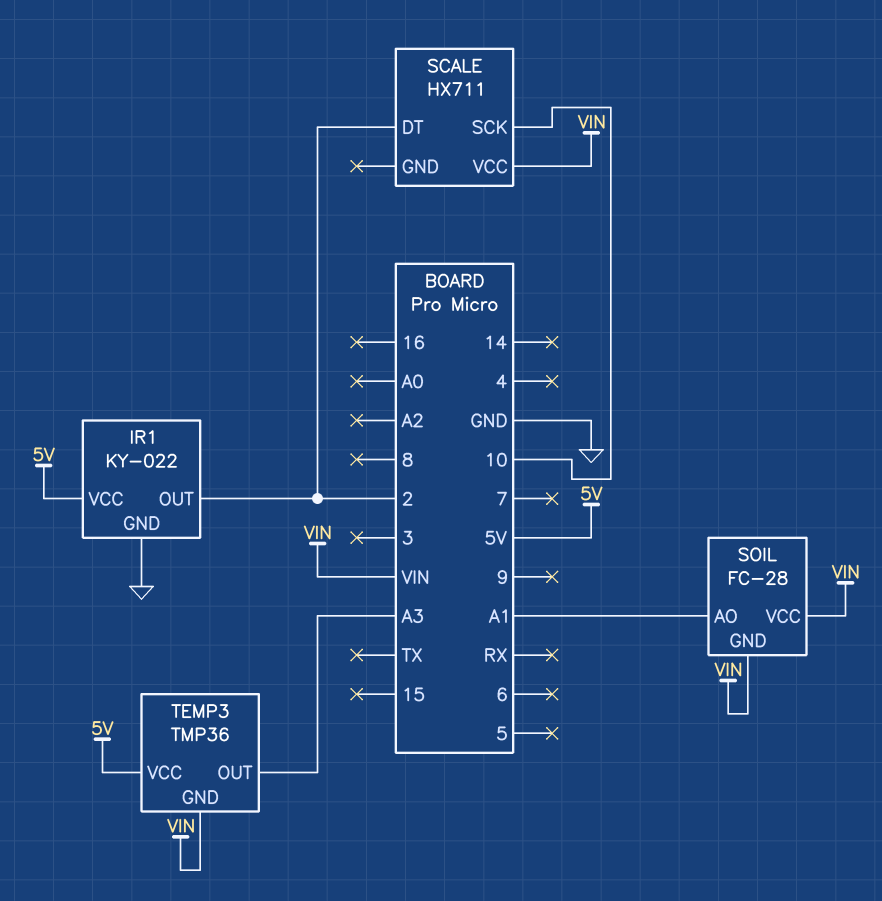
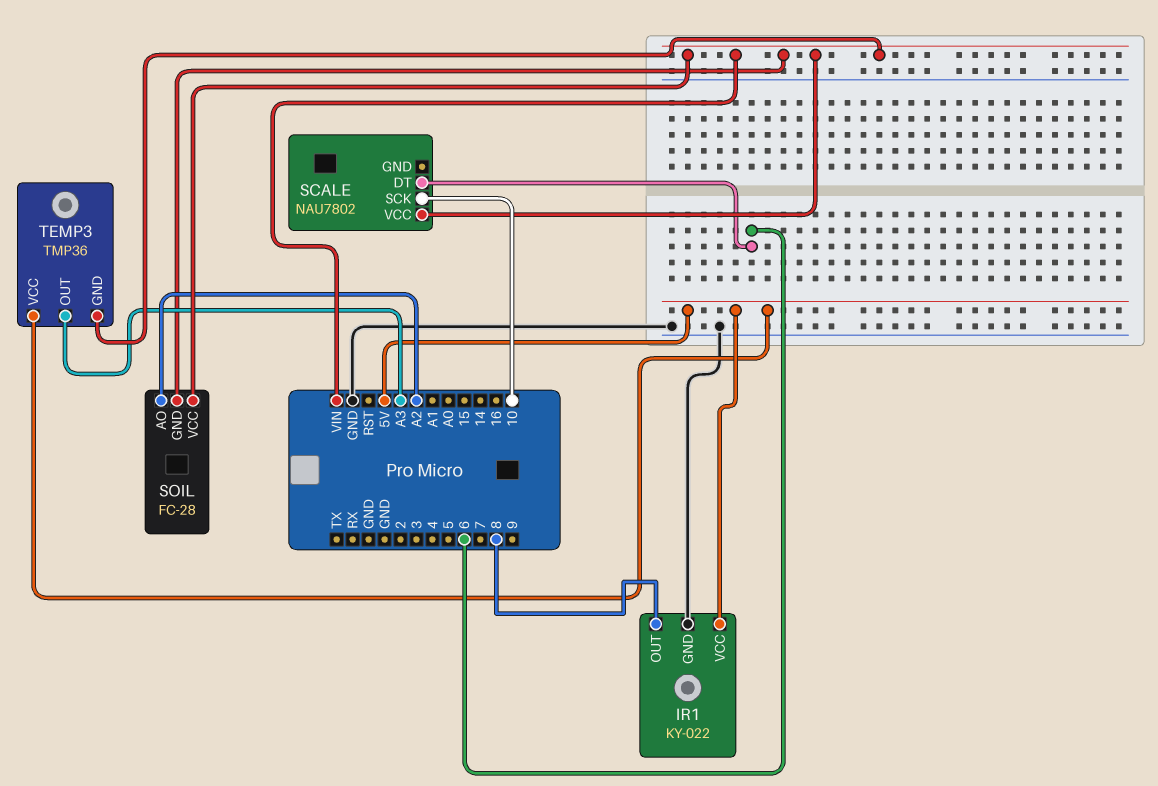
IR1 pin OUT: 2 -> 8
SCALE: HX711 -> NAU7802
SCALE pin DT: 2 -> 6
SOIL pin AO: A1 -> A2

